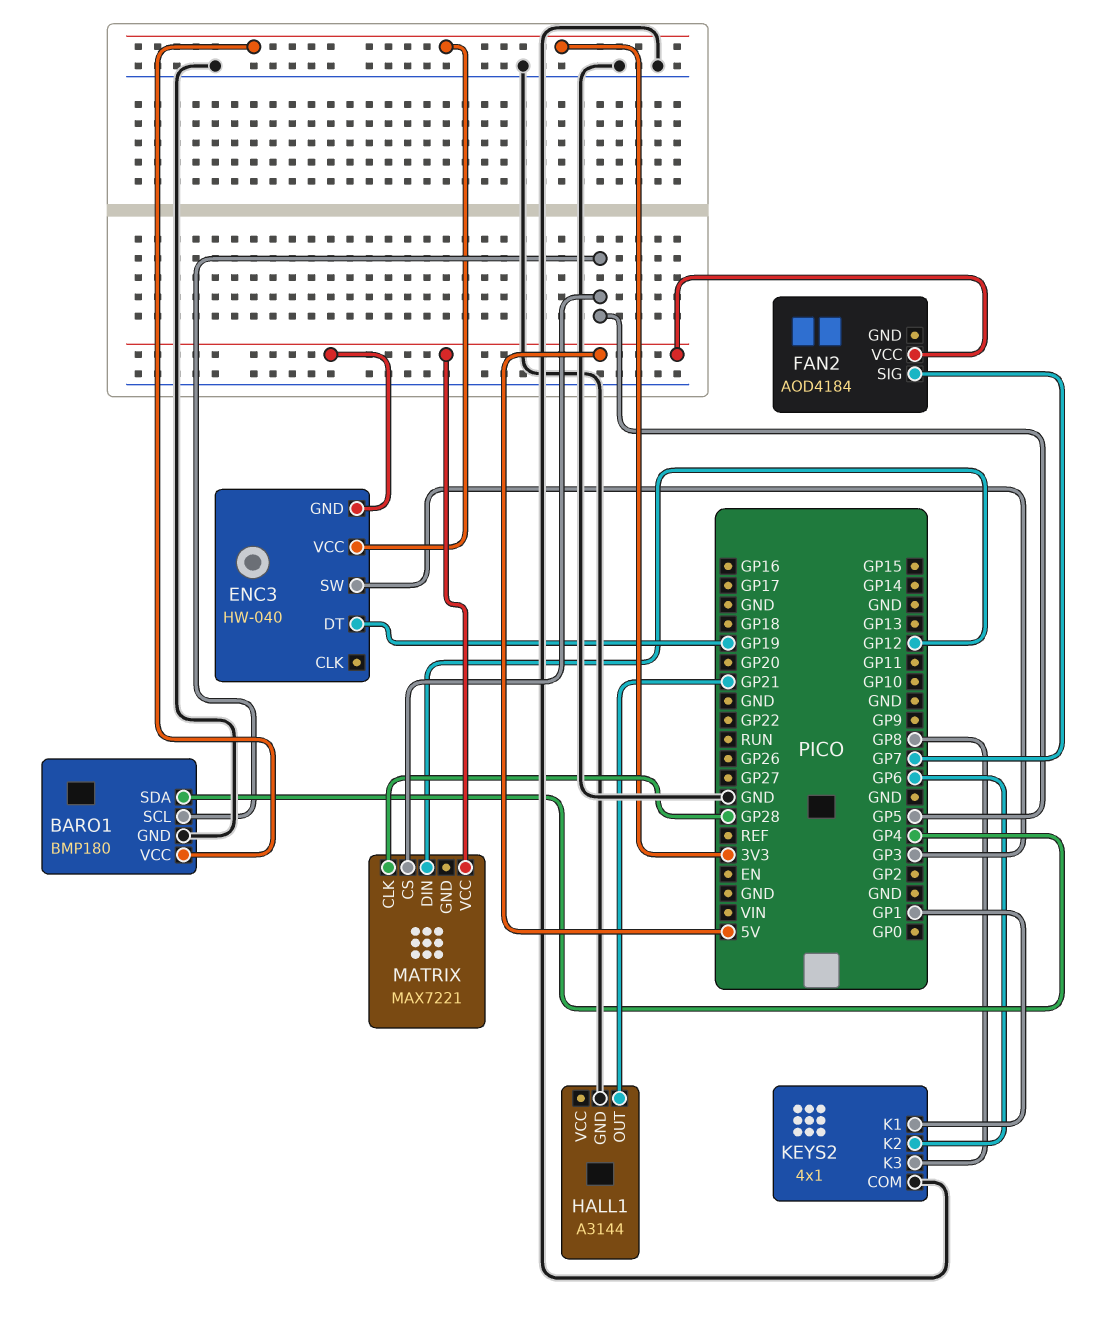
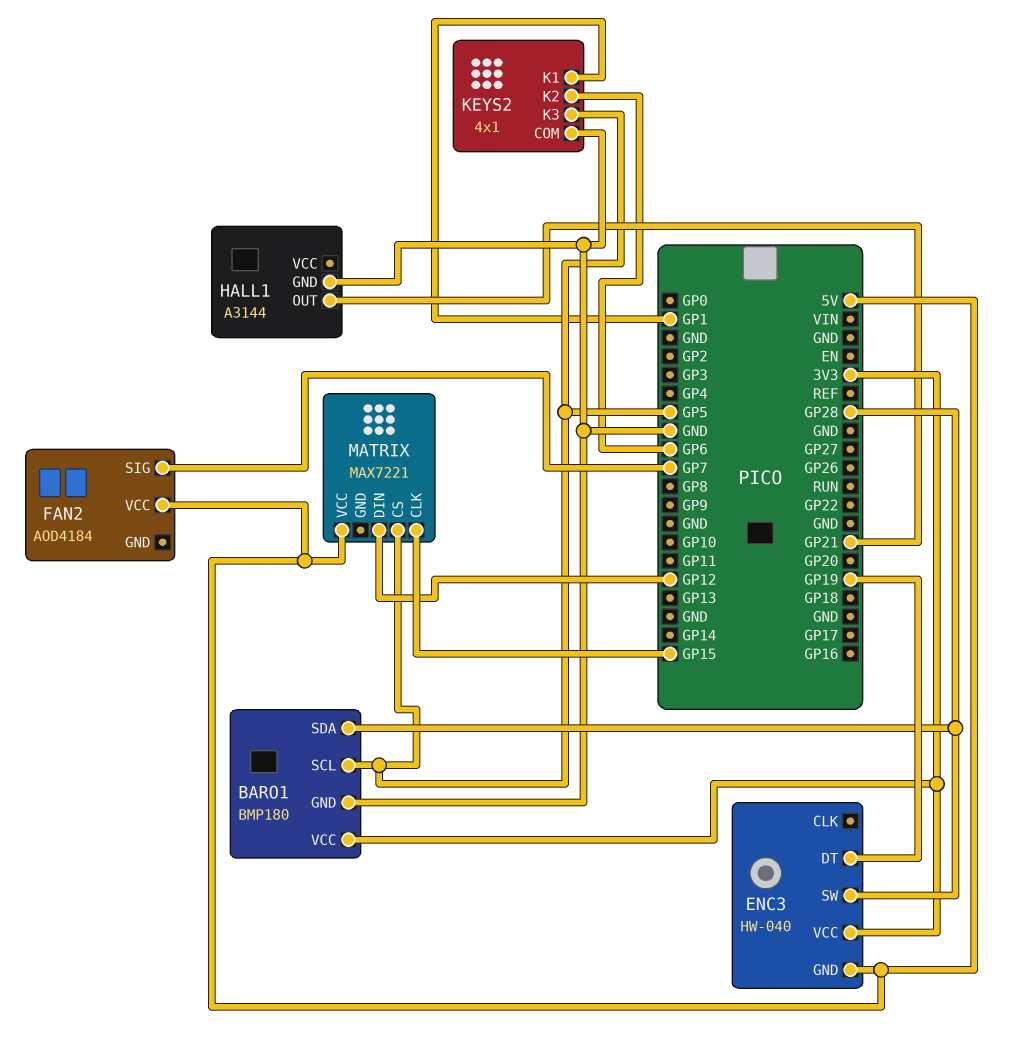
BARO1 pin SDA: GP4 -> GP28
ENC3 pin SW: GP3 -> GP28
KEYS2 pin K3: GP8 -> GP5
MATRIX pin CLK: GP28 -> GP15

